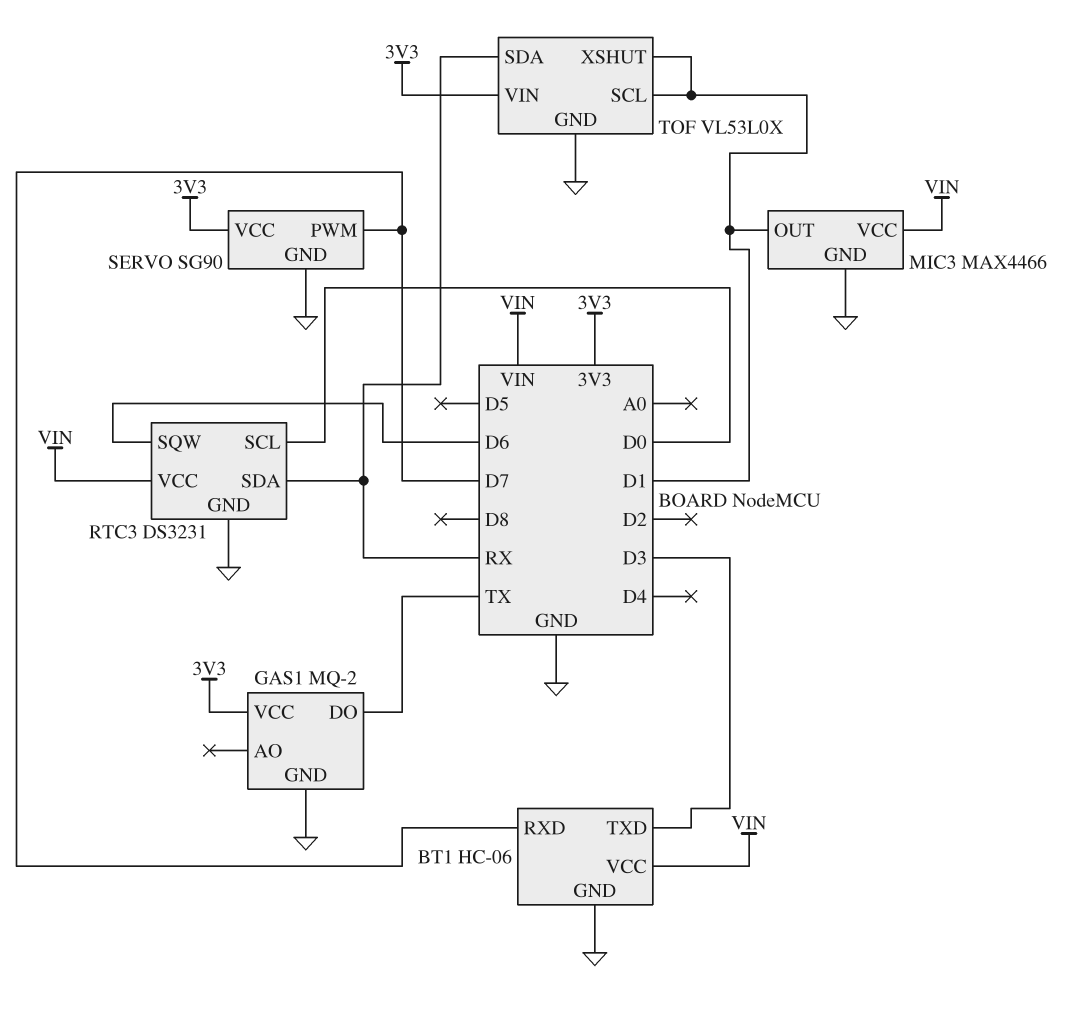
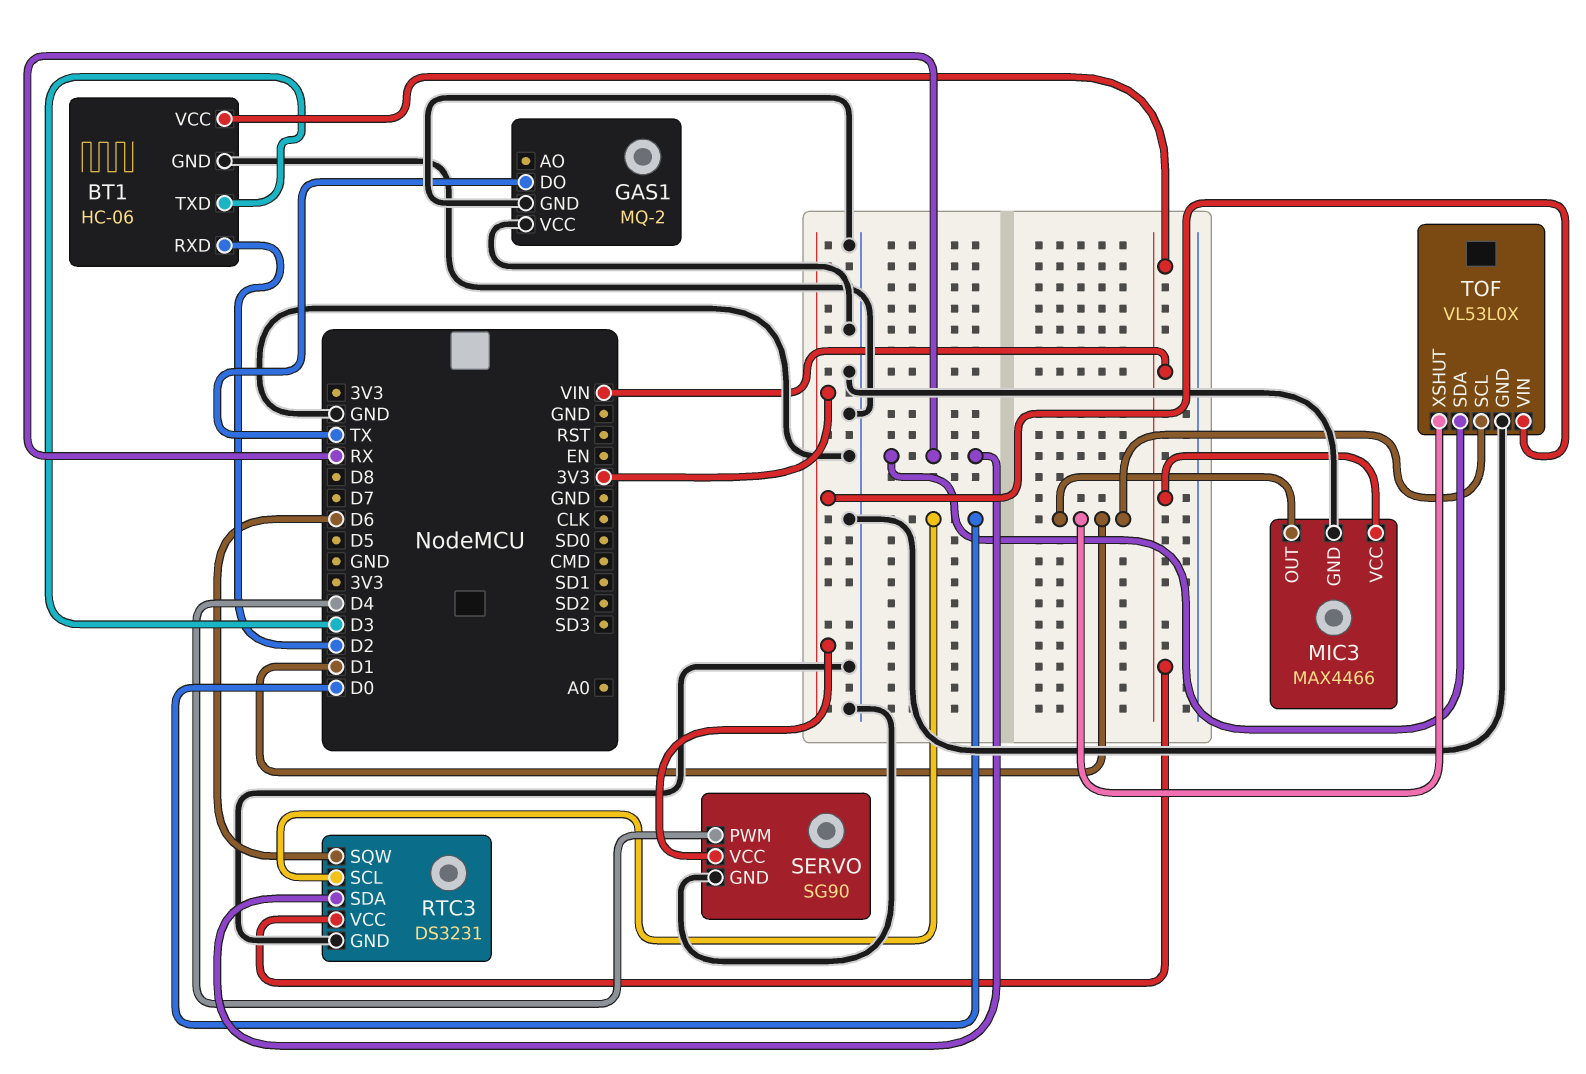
BT1 pin RXD: D7 -> D2
GAS1 pin VCC: 3V3 -> GND
SERVO pin PWM: D7 -> D4

